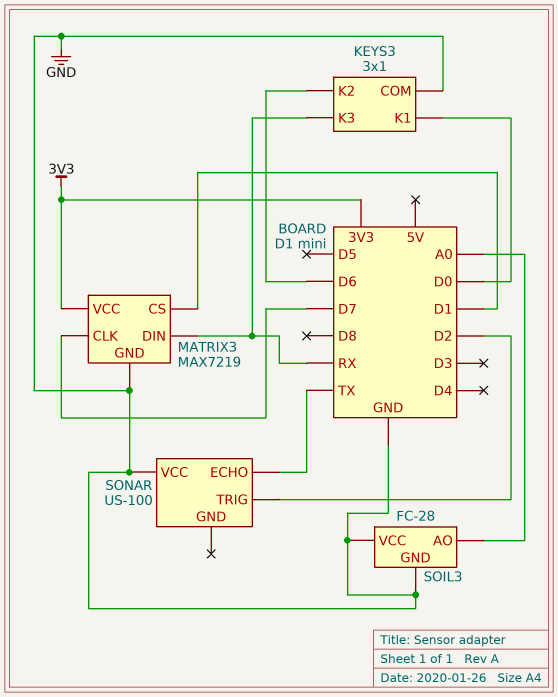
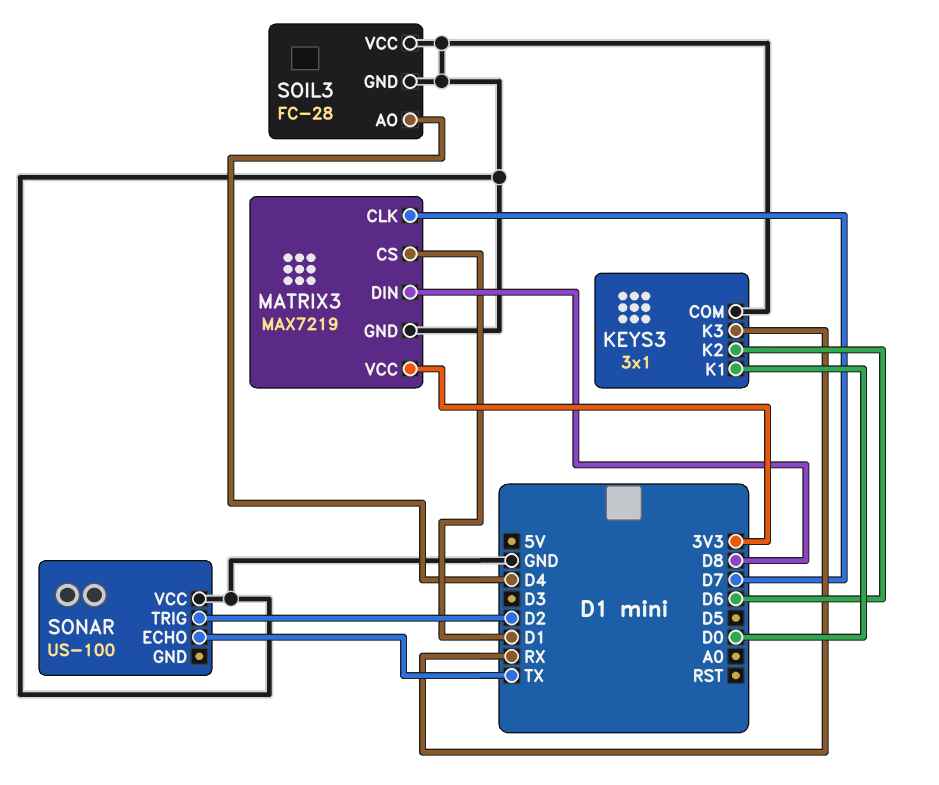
MATRIX3 pin DIN: RX -> D8
SOIL3 pin AO: A0 -> D4

